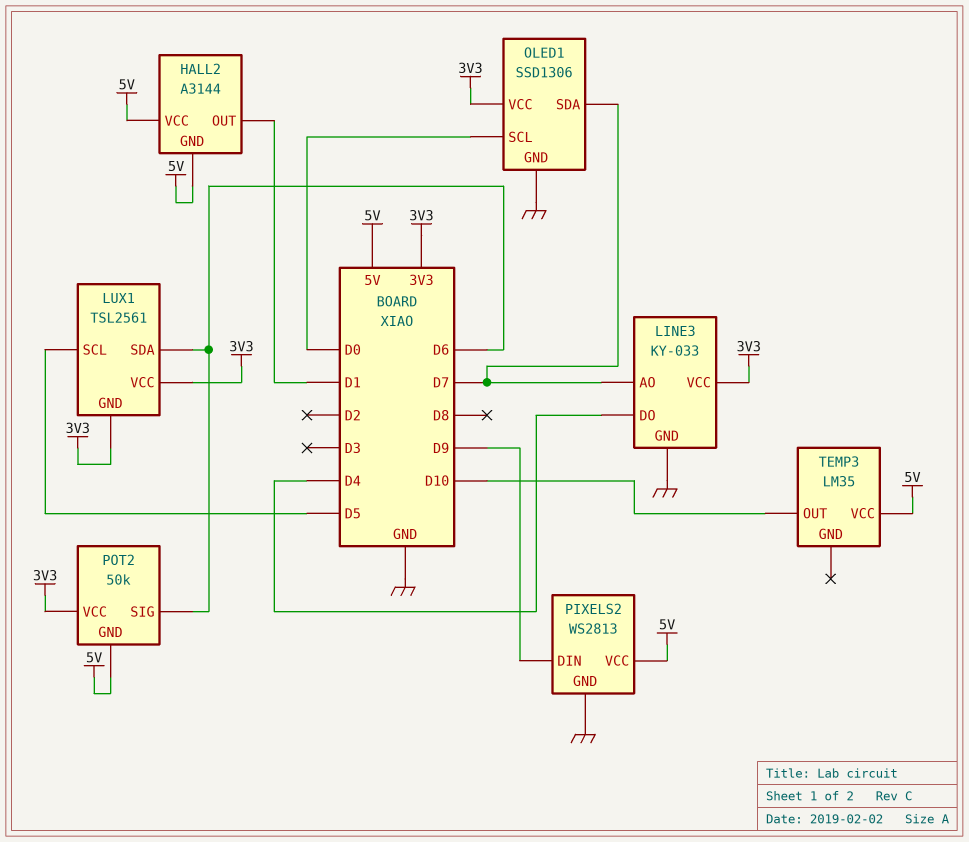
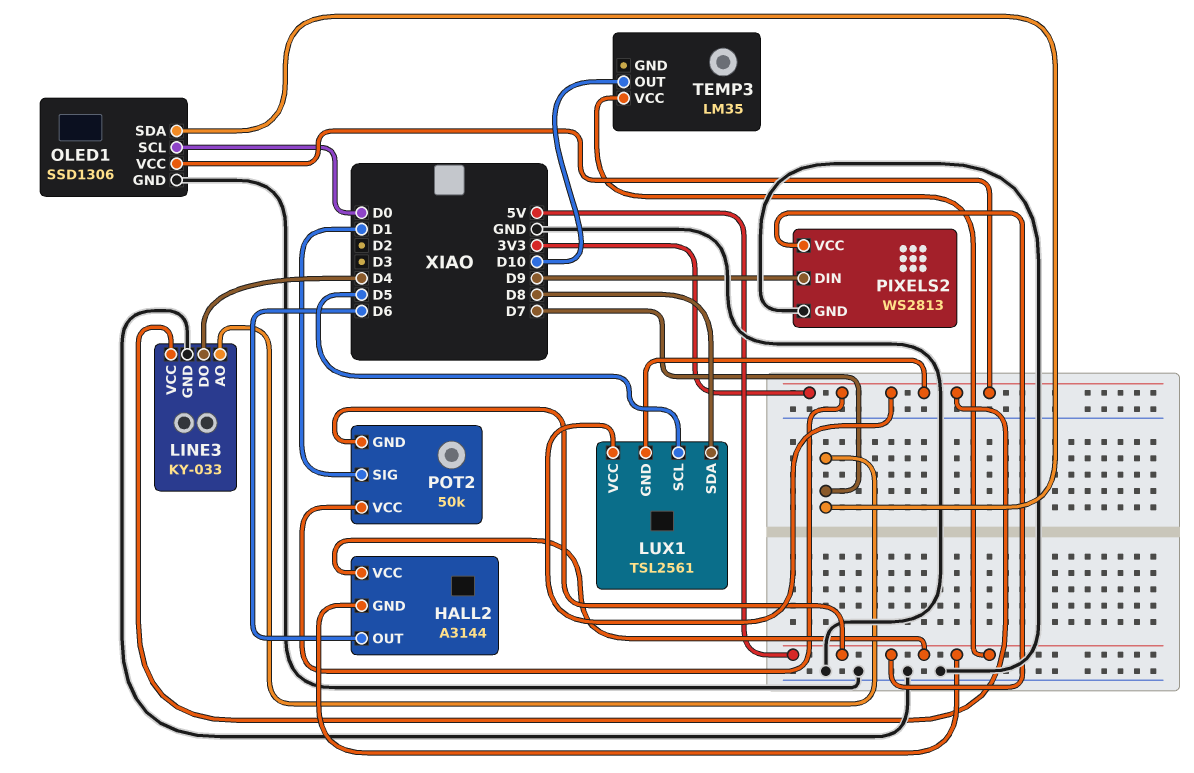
HALL2 pin OUT: D1 -> D6
LUX1 pin SDA: D6 -> D8
POT2 pin SIG: D6 -> D1

